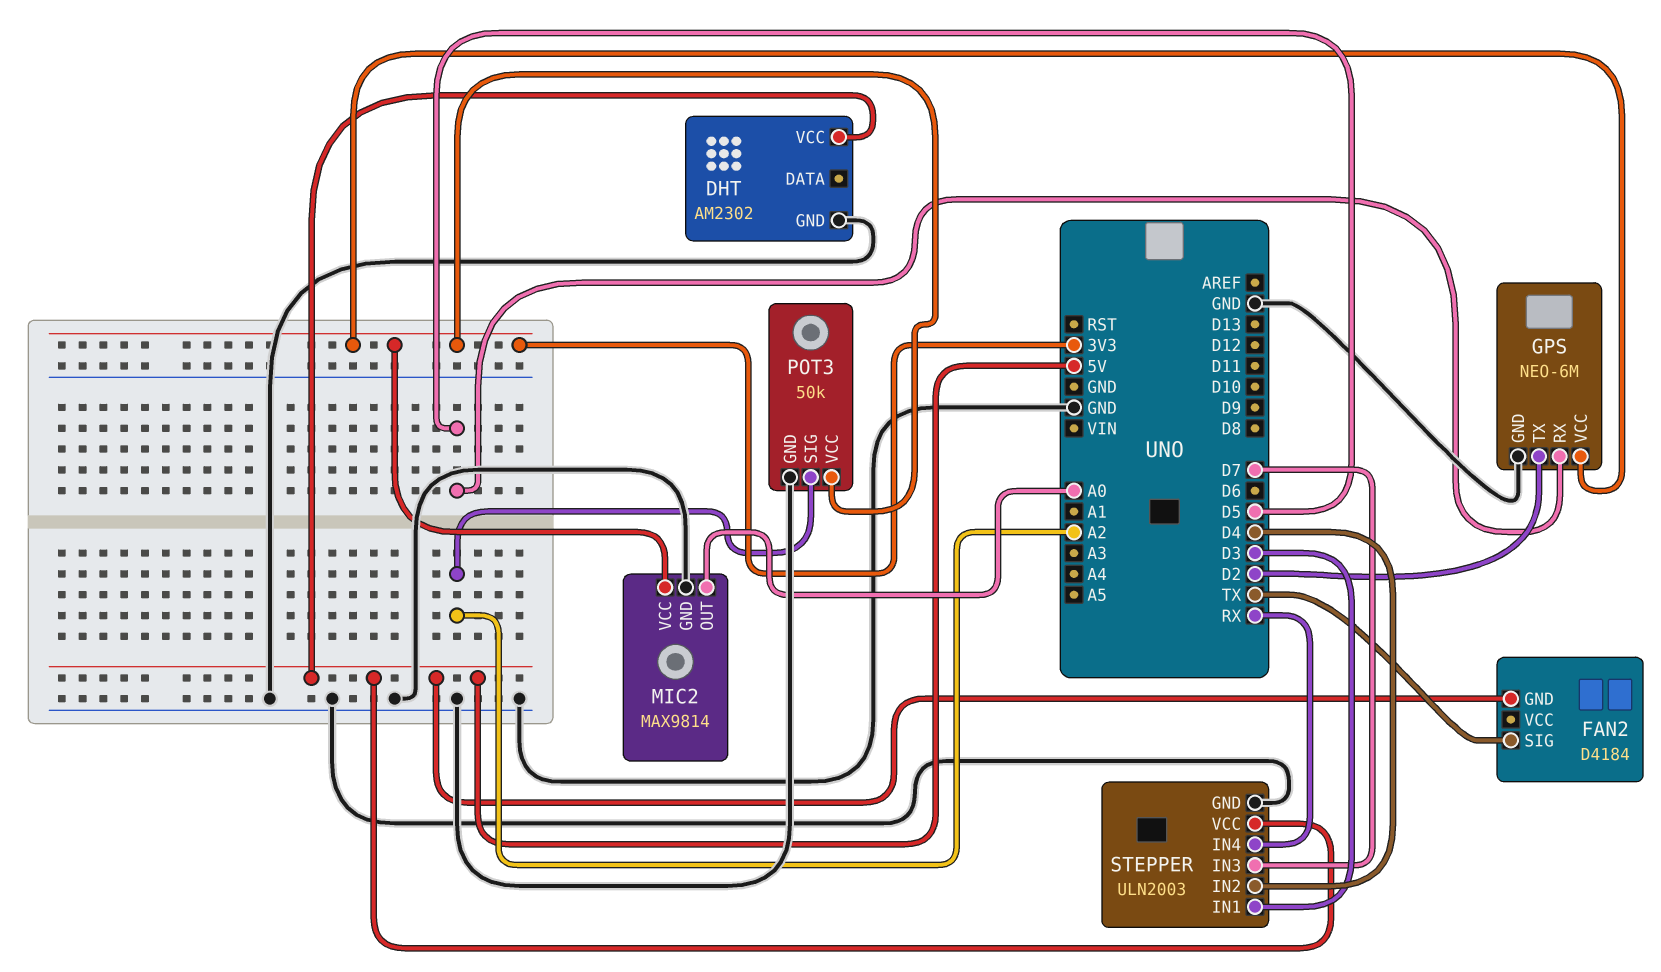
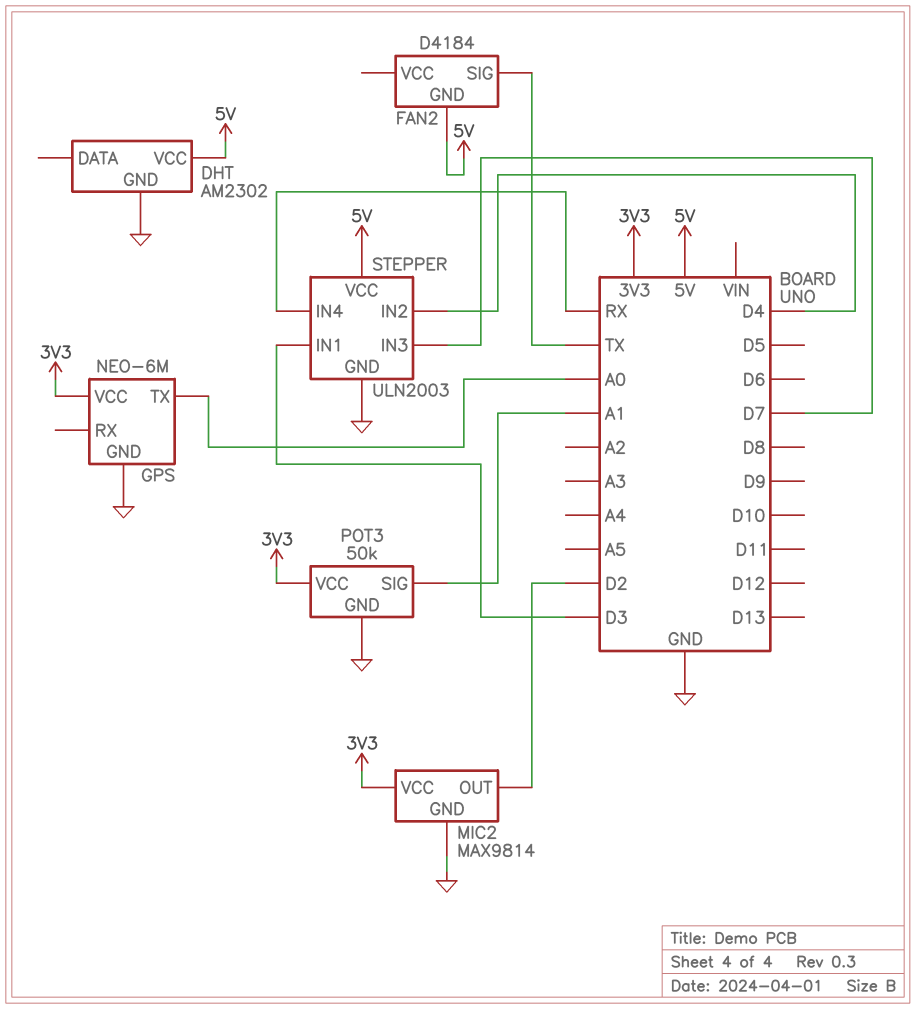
GPS pin RX: D5 -> none
GPS pin TX: D2 -> A0
MIC2 pin OUT: A0 -> D2
POT3 pin SIG: A2 -> A1

